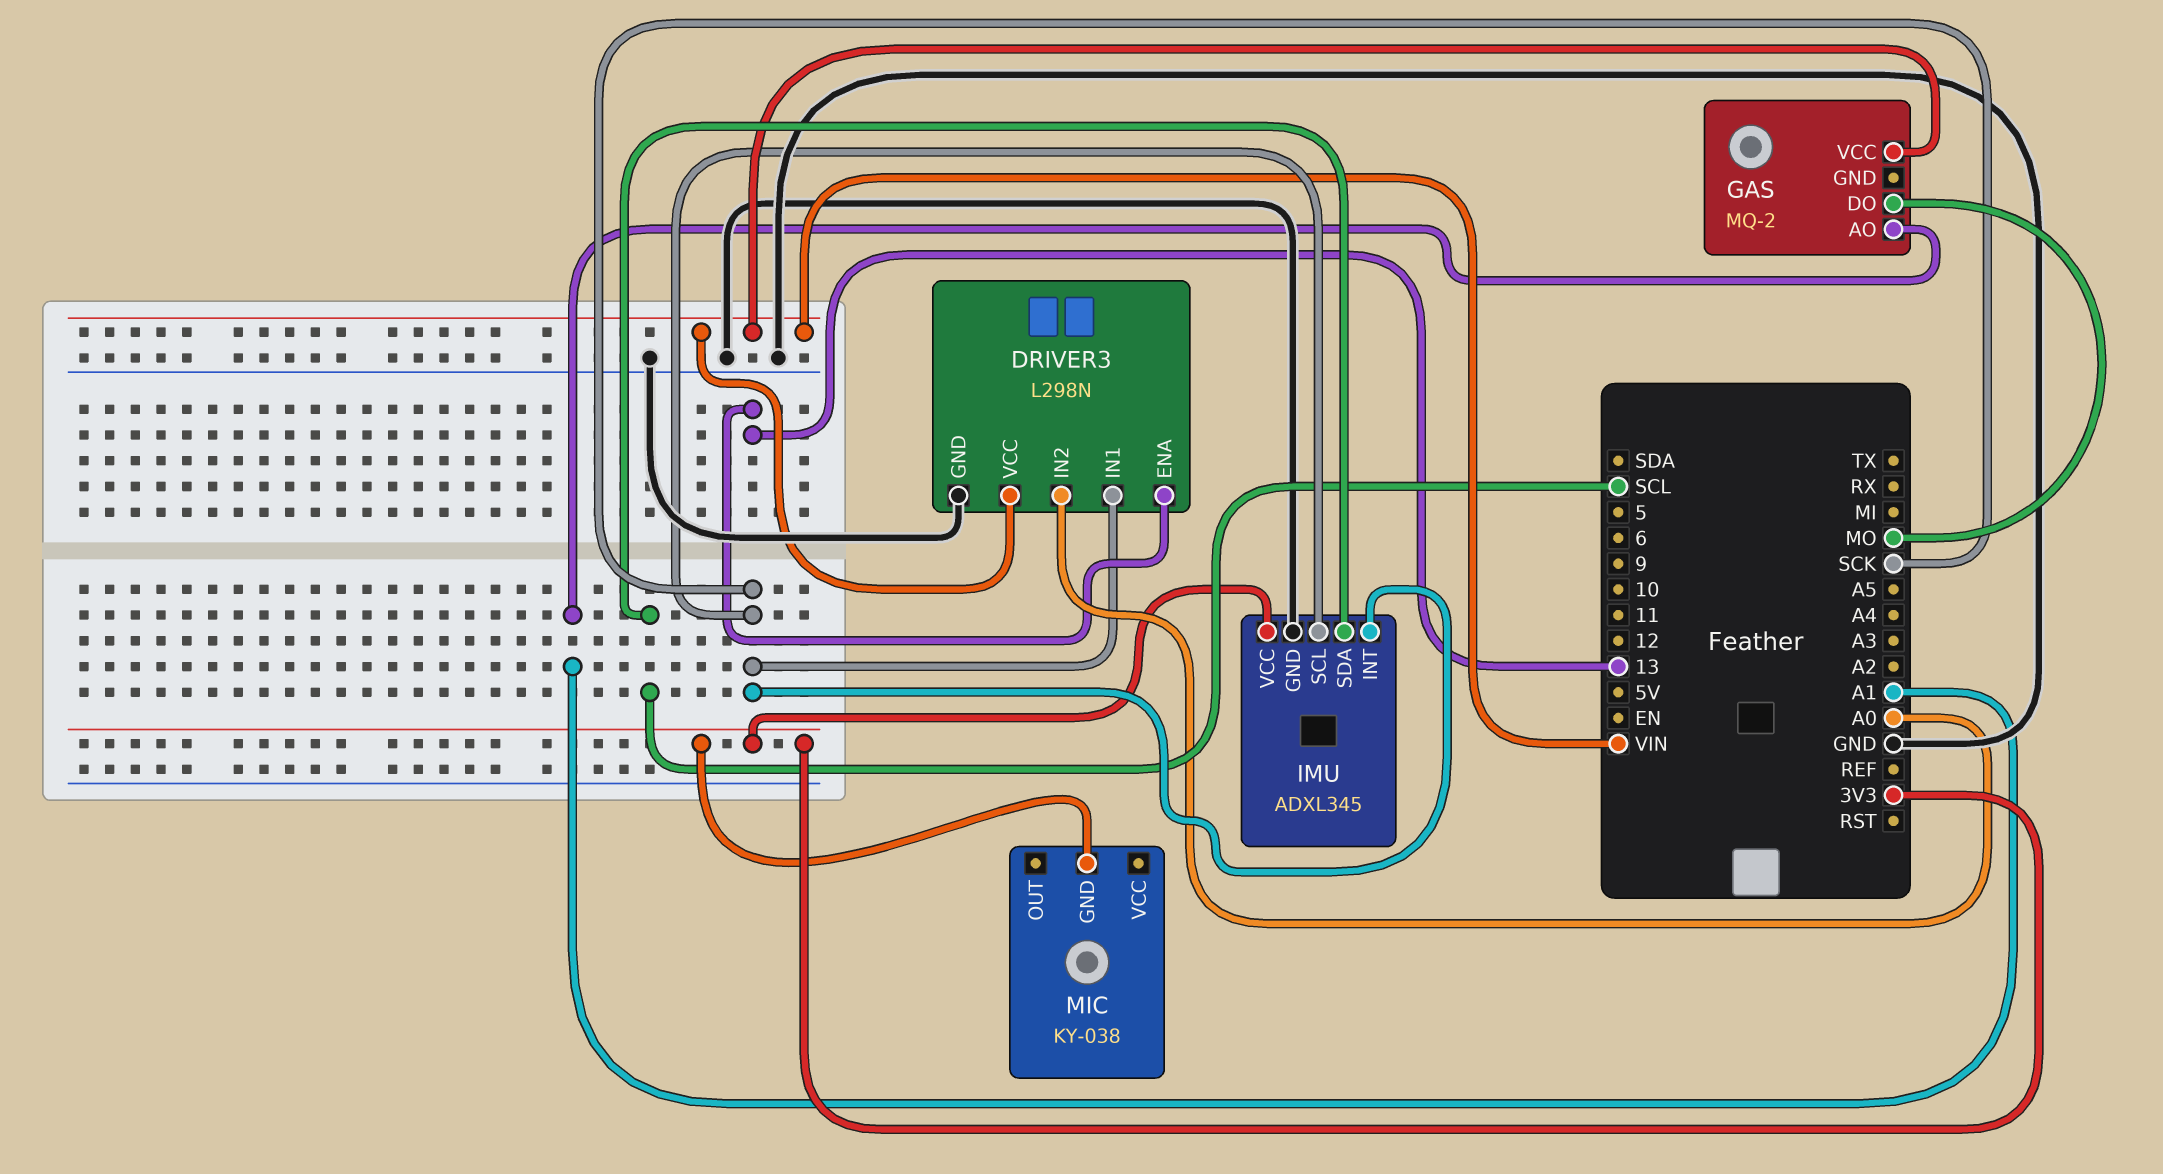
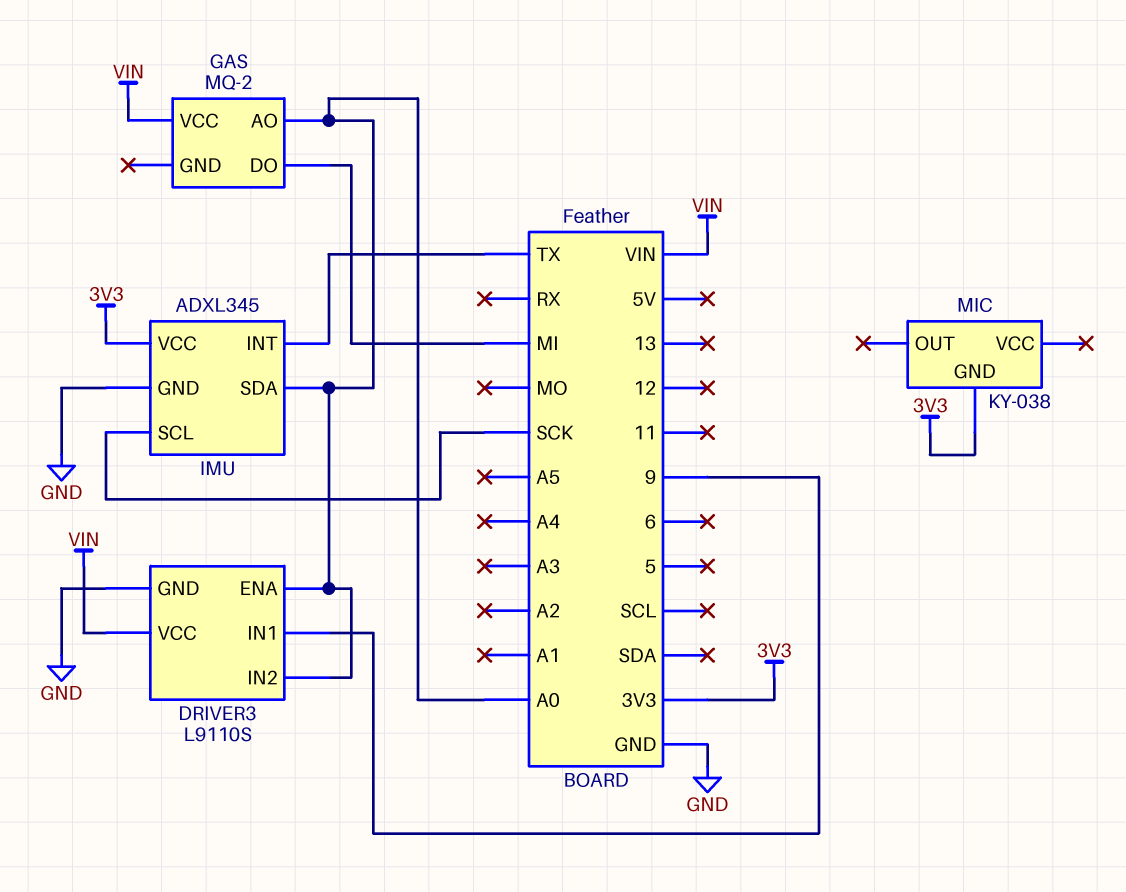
DRIVER3: L298N -> L9110S
DRIVER3 pin ENA: 13 -> A0
DRIVER3 pin IN1: SCK -> 9
GAS pin AO: A1 -> A0
GAS pin DO: MO -> MI
IMU pin INT: SCK -> TX
IMU pin SDA: SCL -> A0

